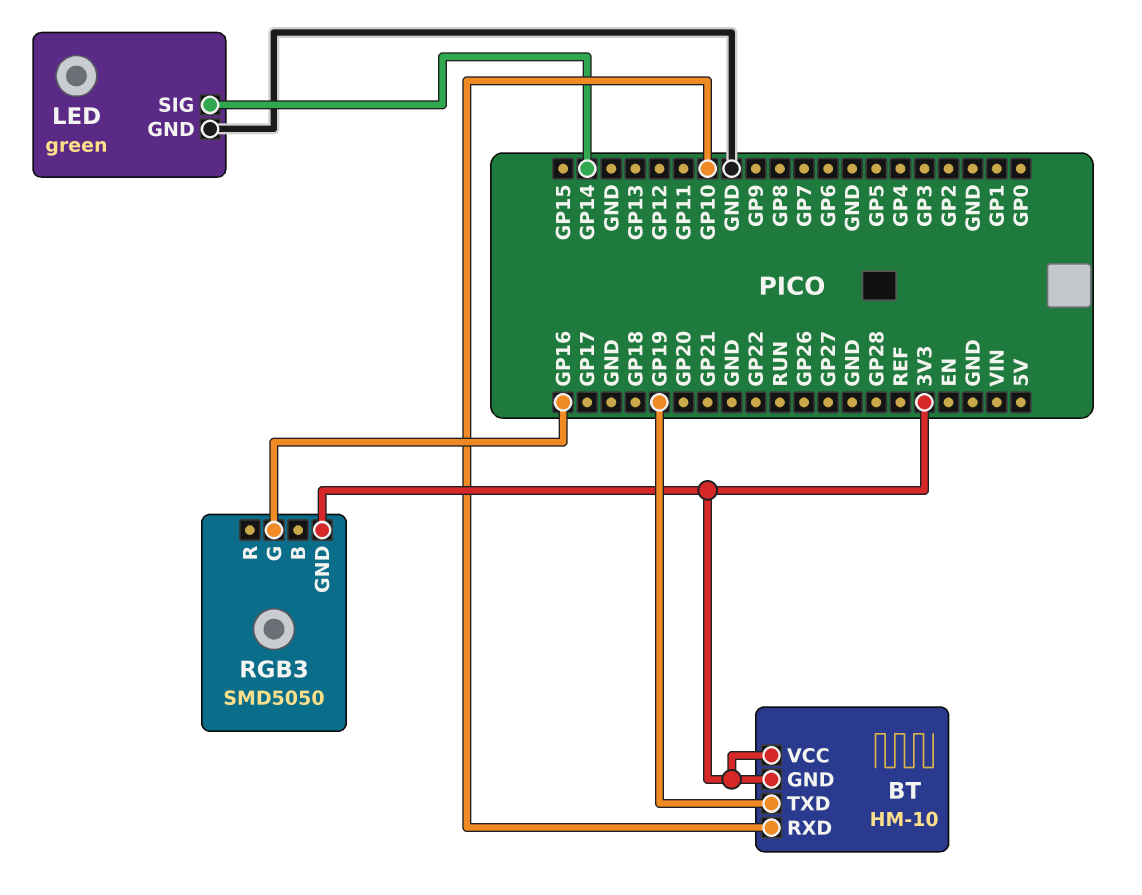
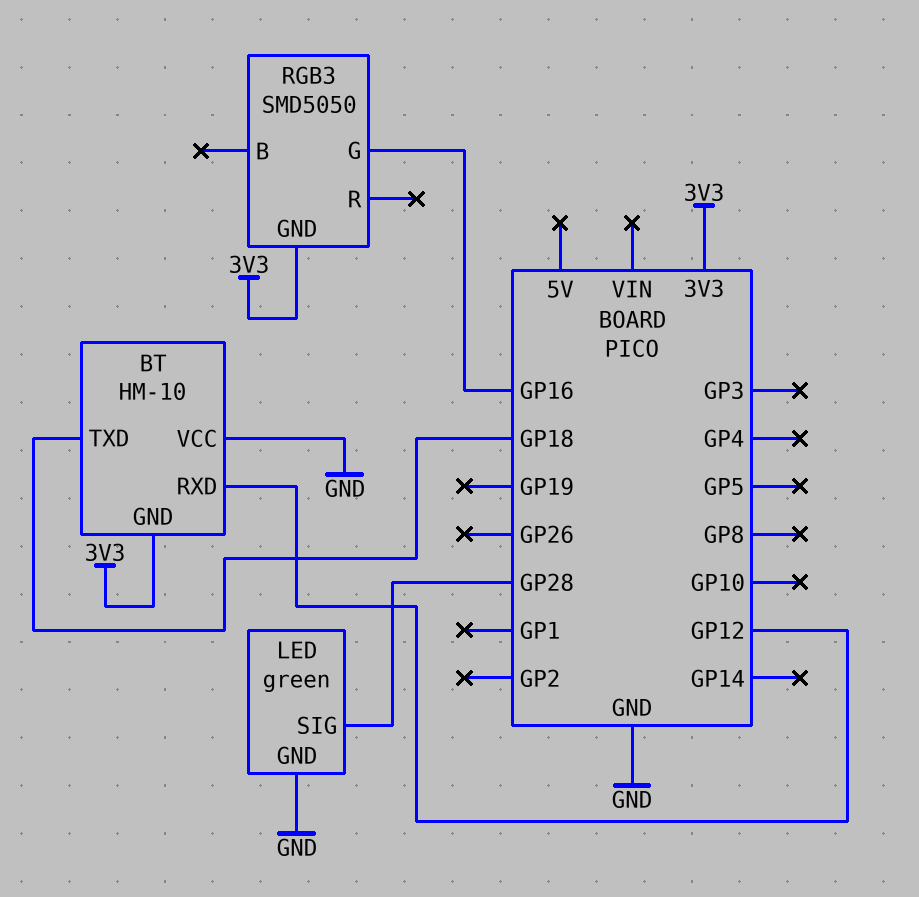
BT pin RXD: GP10 -> GP12
BT pin TXD: GP19 -> GP18
BT pin VCC: 3V3 -> GND
LED pin SIG: GP14 -> GP28

